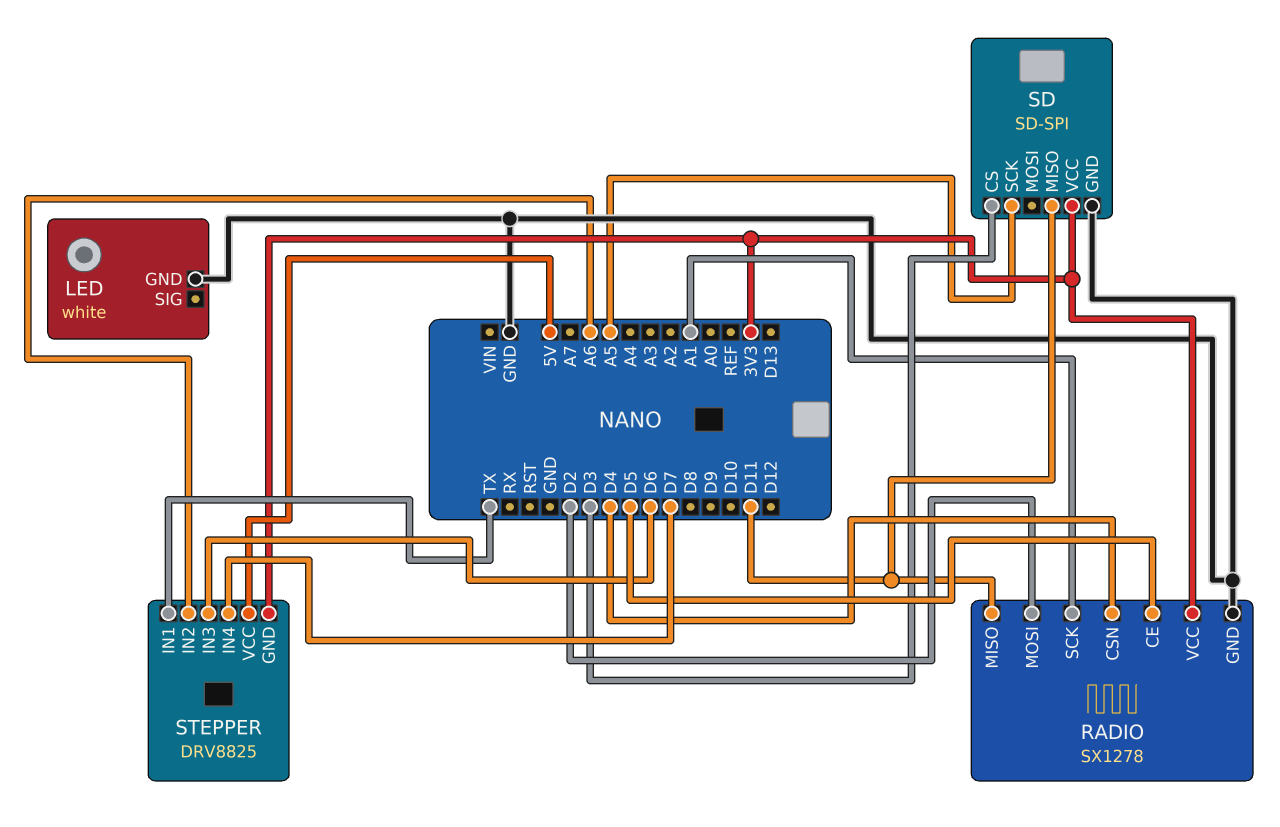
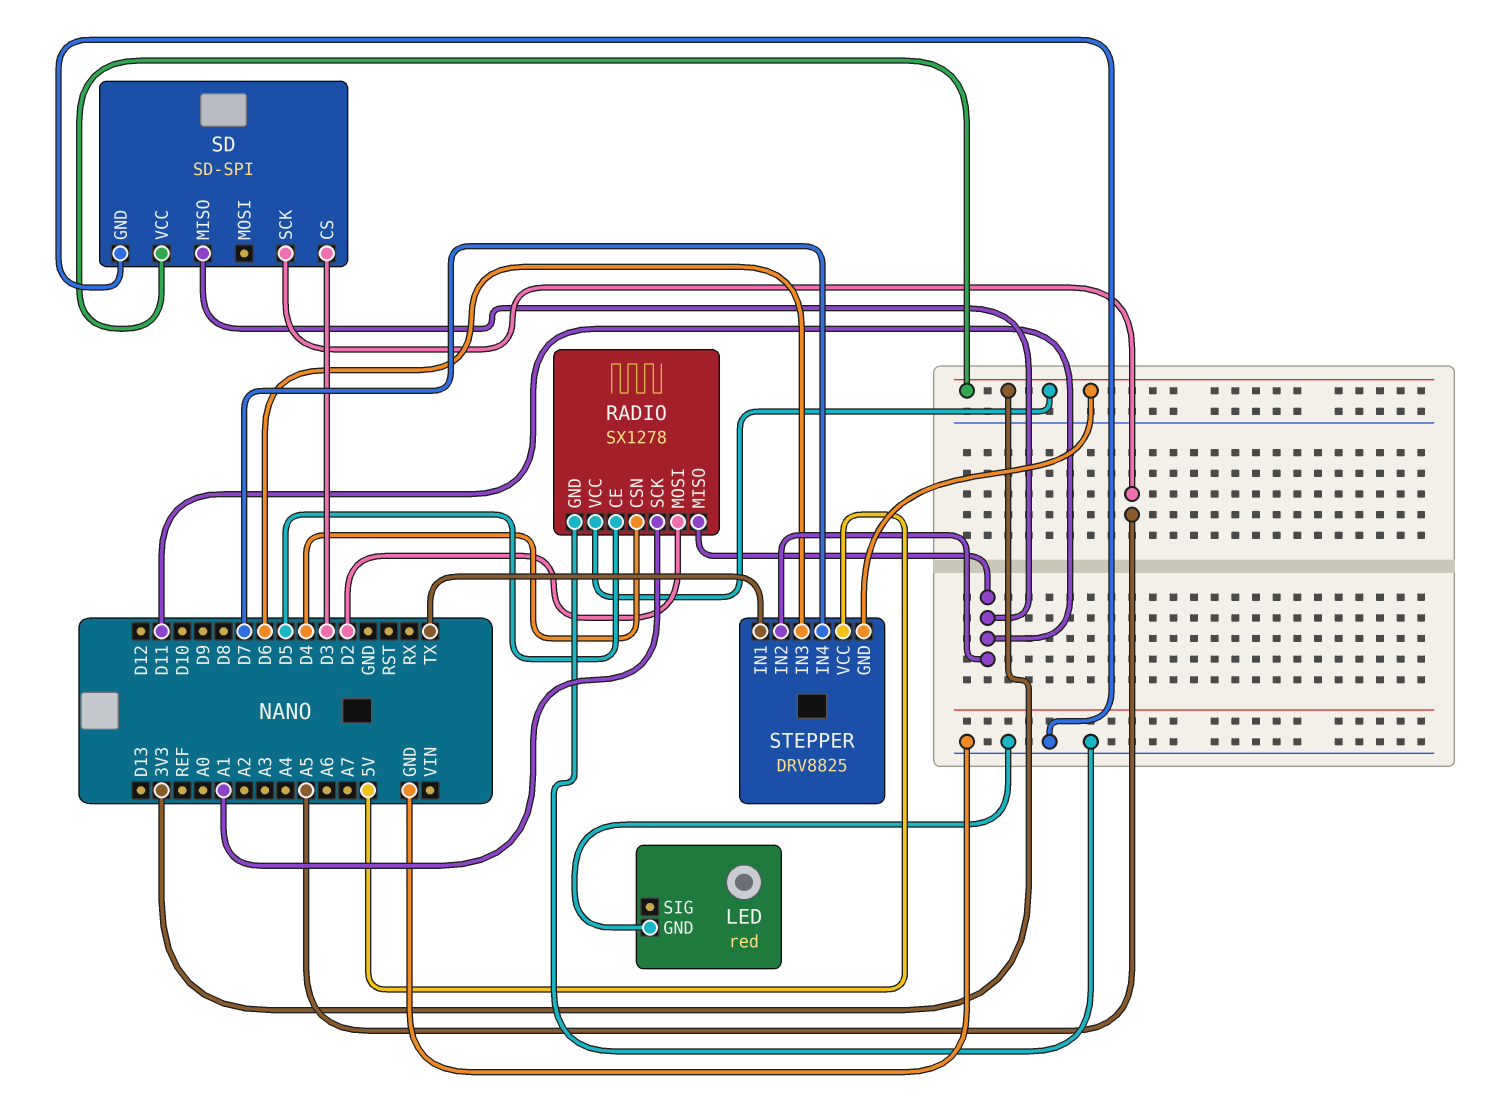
LED: white -> red
STEPPER pin IN2: A6 -> D11

